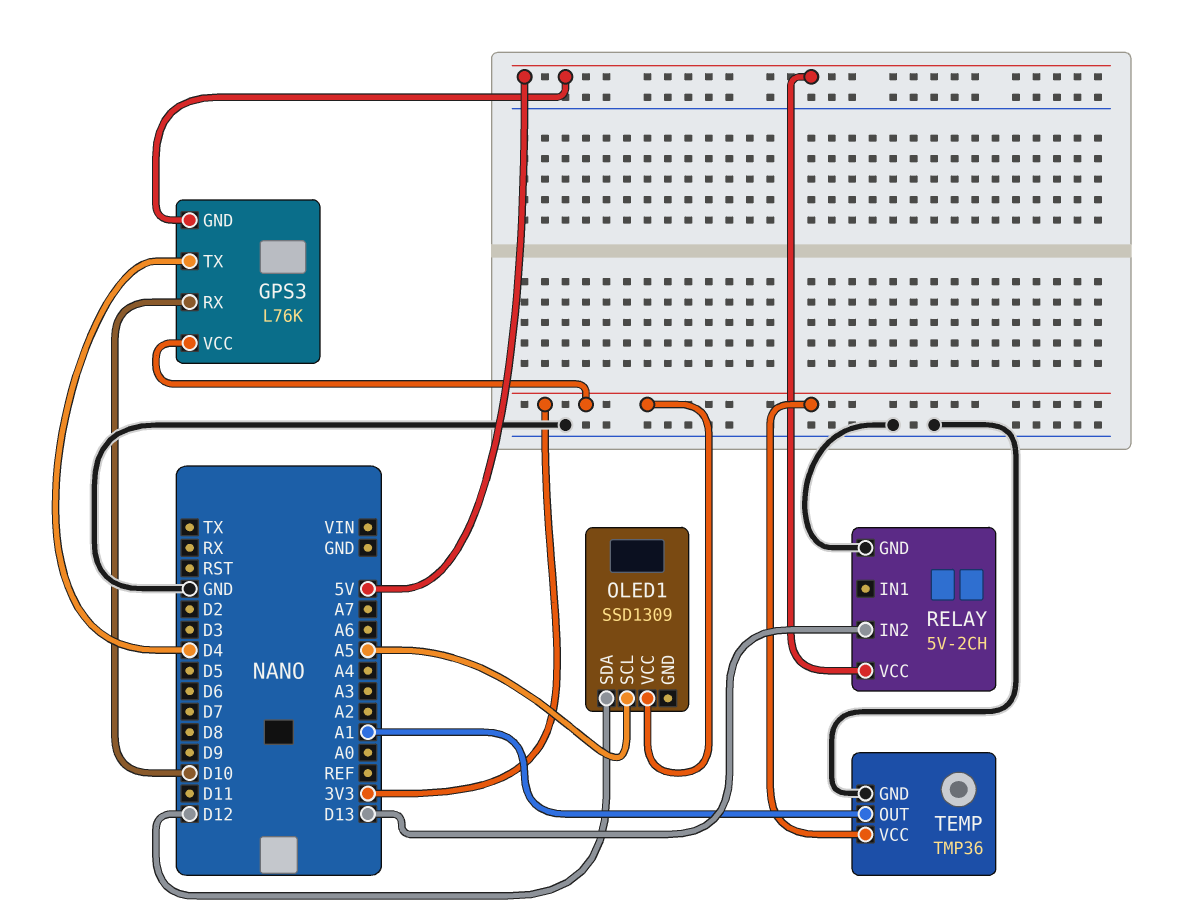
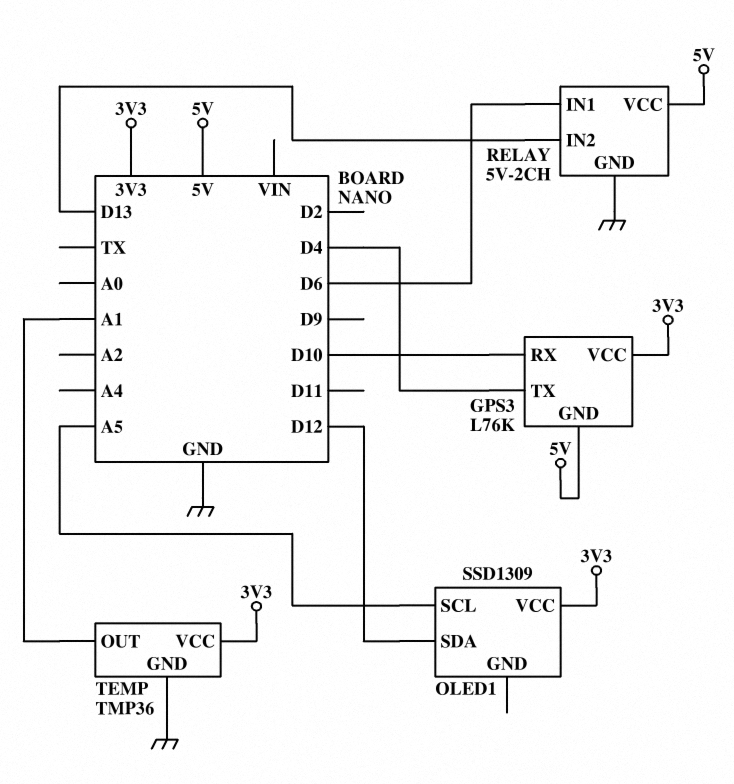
RELAY pin IN1: none -> D6

